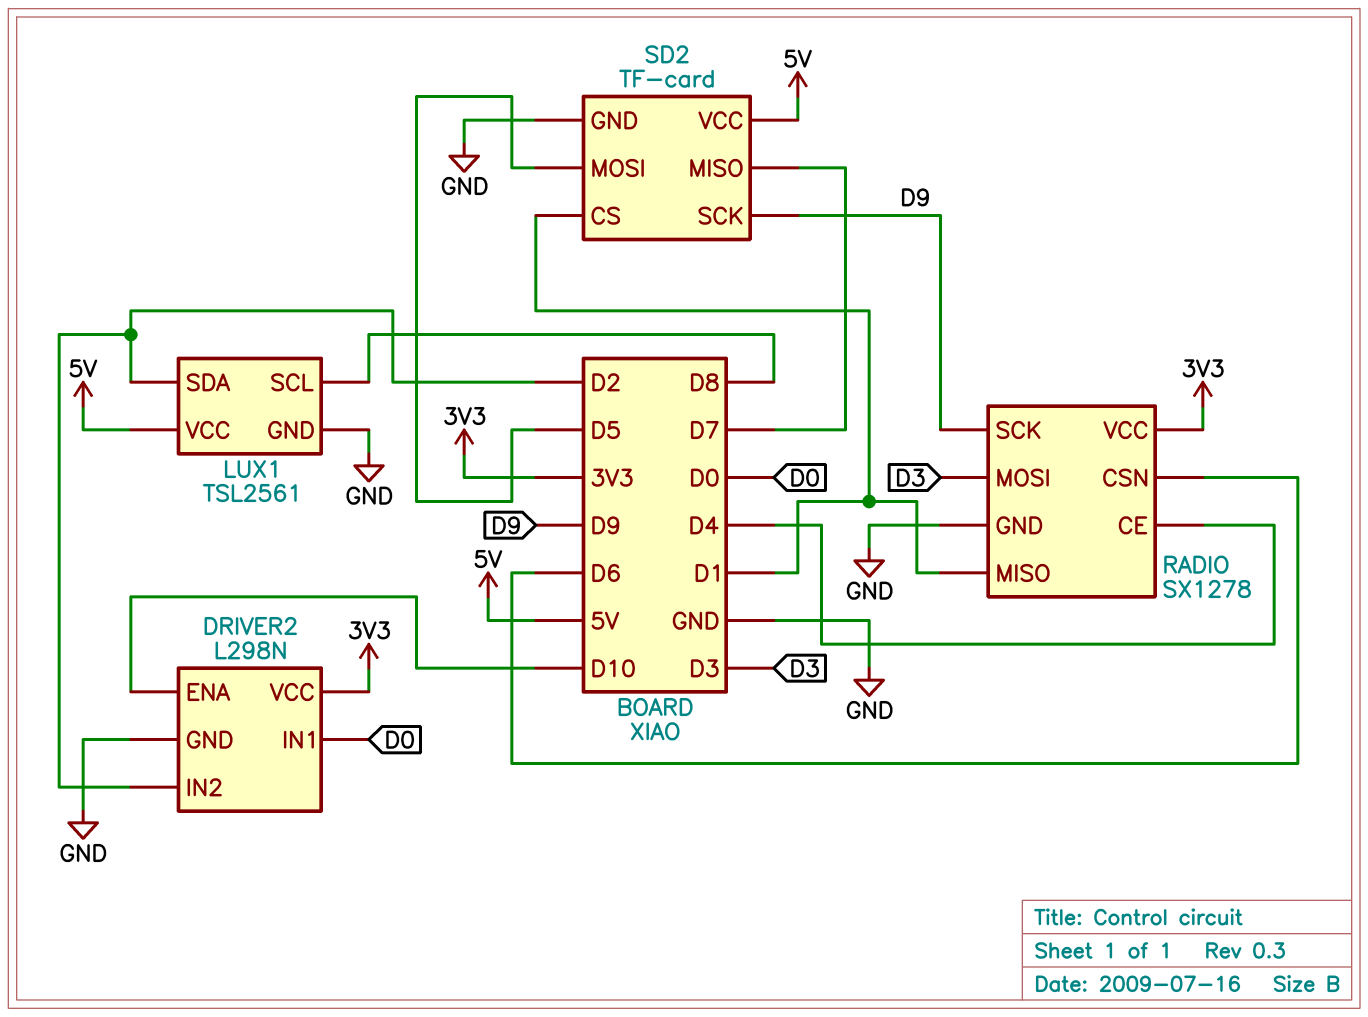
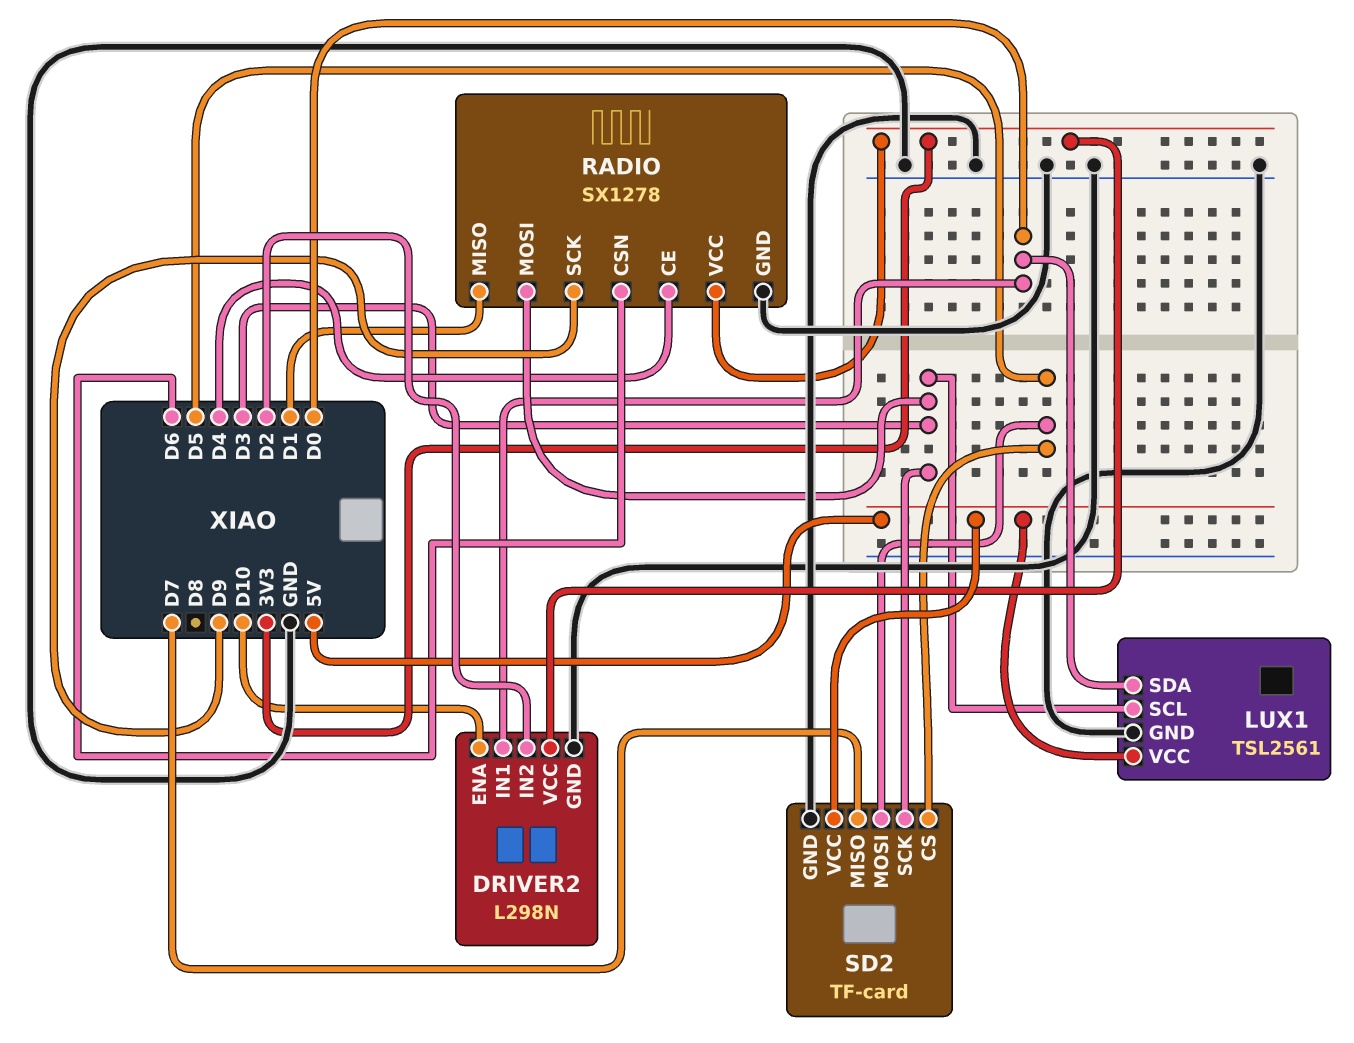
LUX1 pin SCL: D8 -> D3
LUX1 pin SDA: D2 -> D0
SD2 pin CS: D1 -> D5
SD2 pin SCK: D9 -> D3

